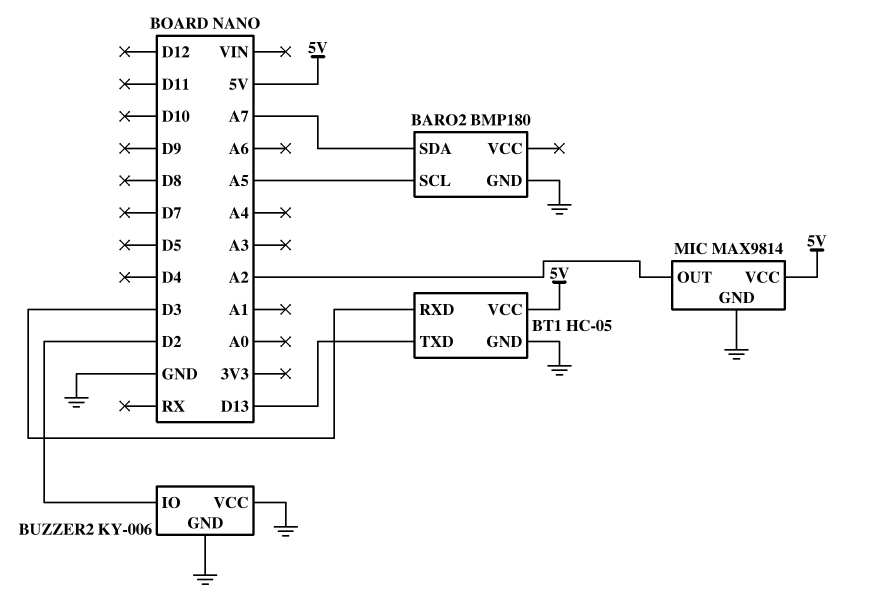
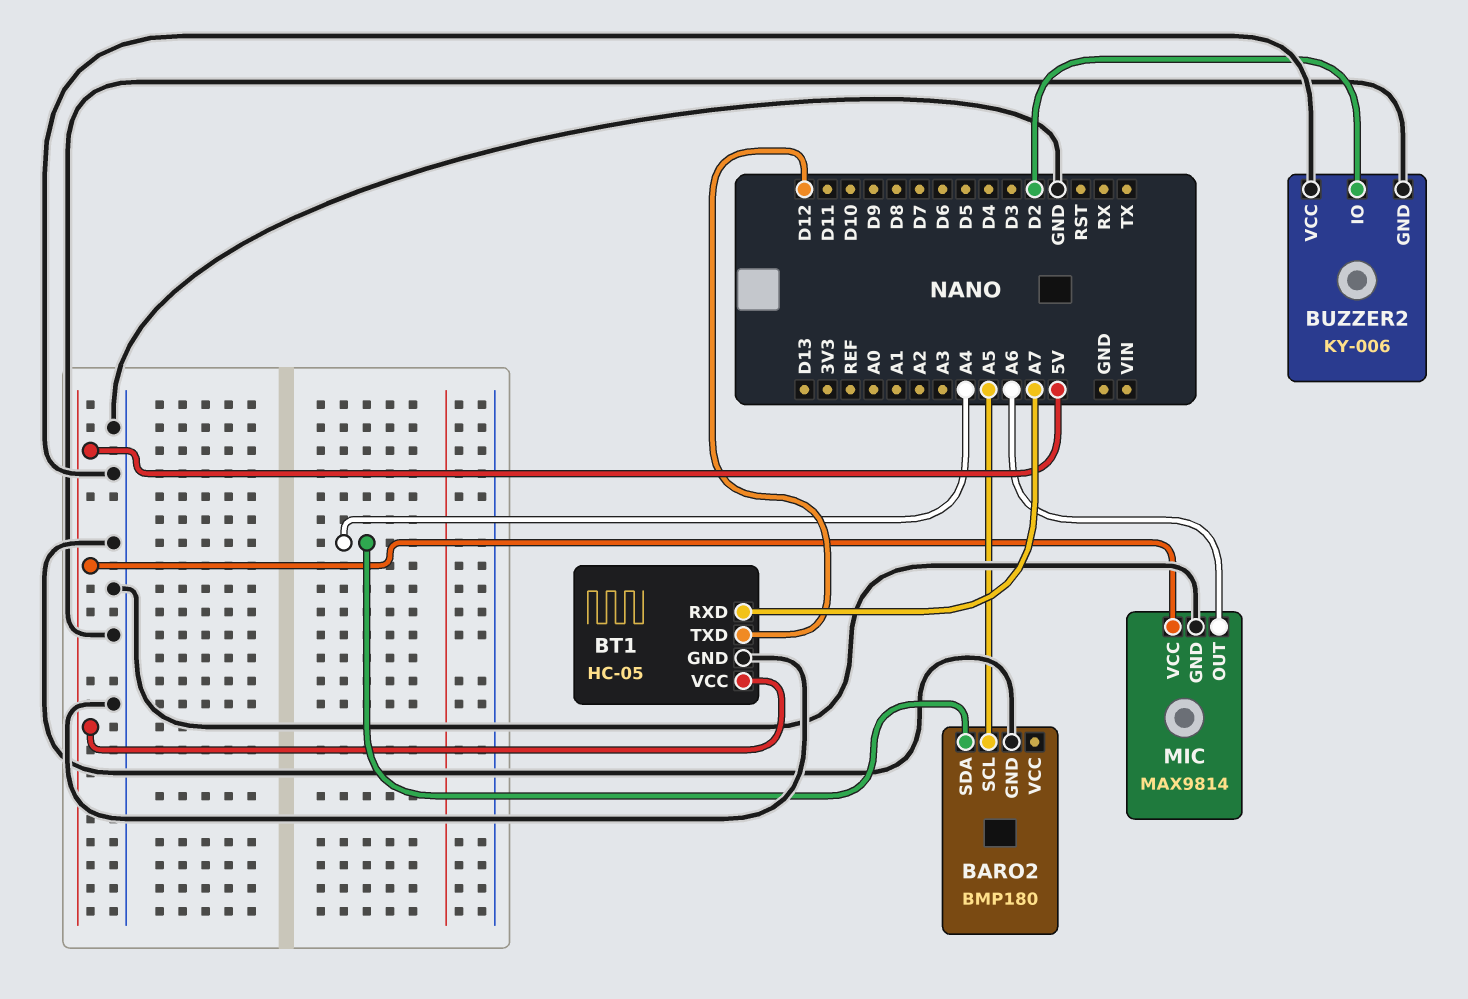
BARO2 pin SDA: A7 -> A4
BT1 pin RXD: D3 -> A7
BT1 pin TXD: D13 -> D12
MIC pin OUT: A2 -> A6

